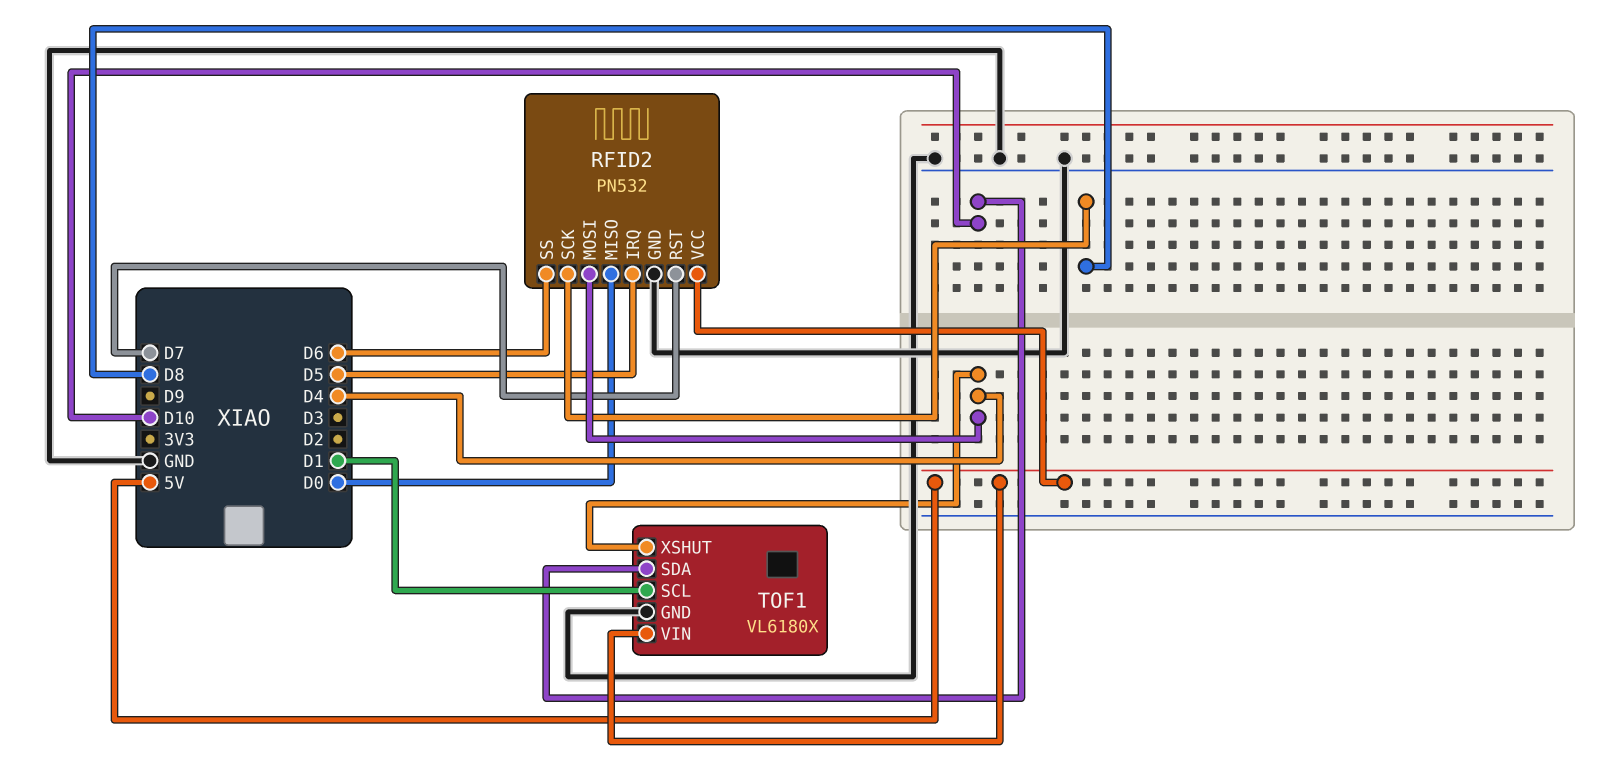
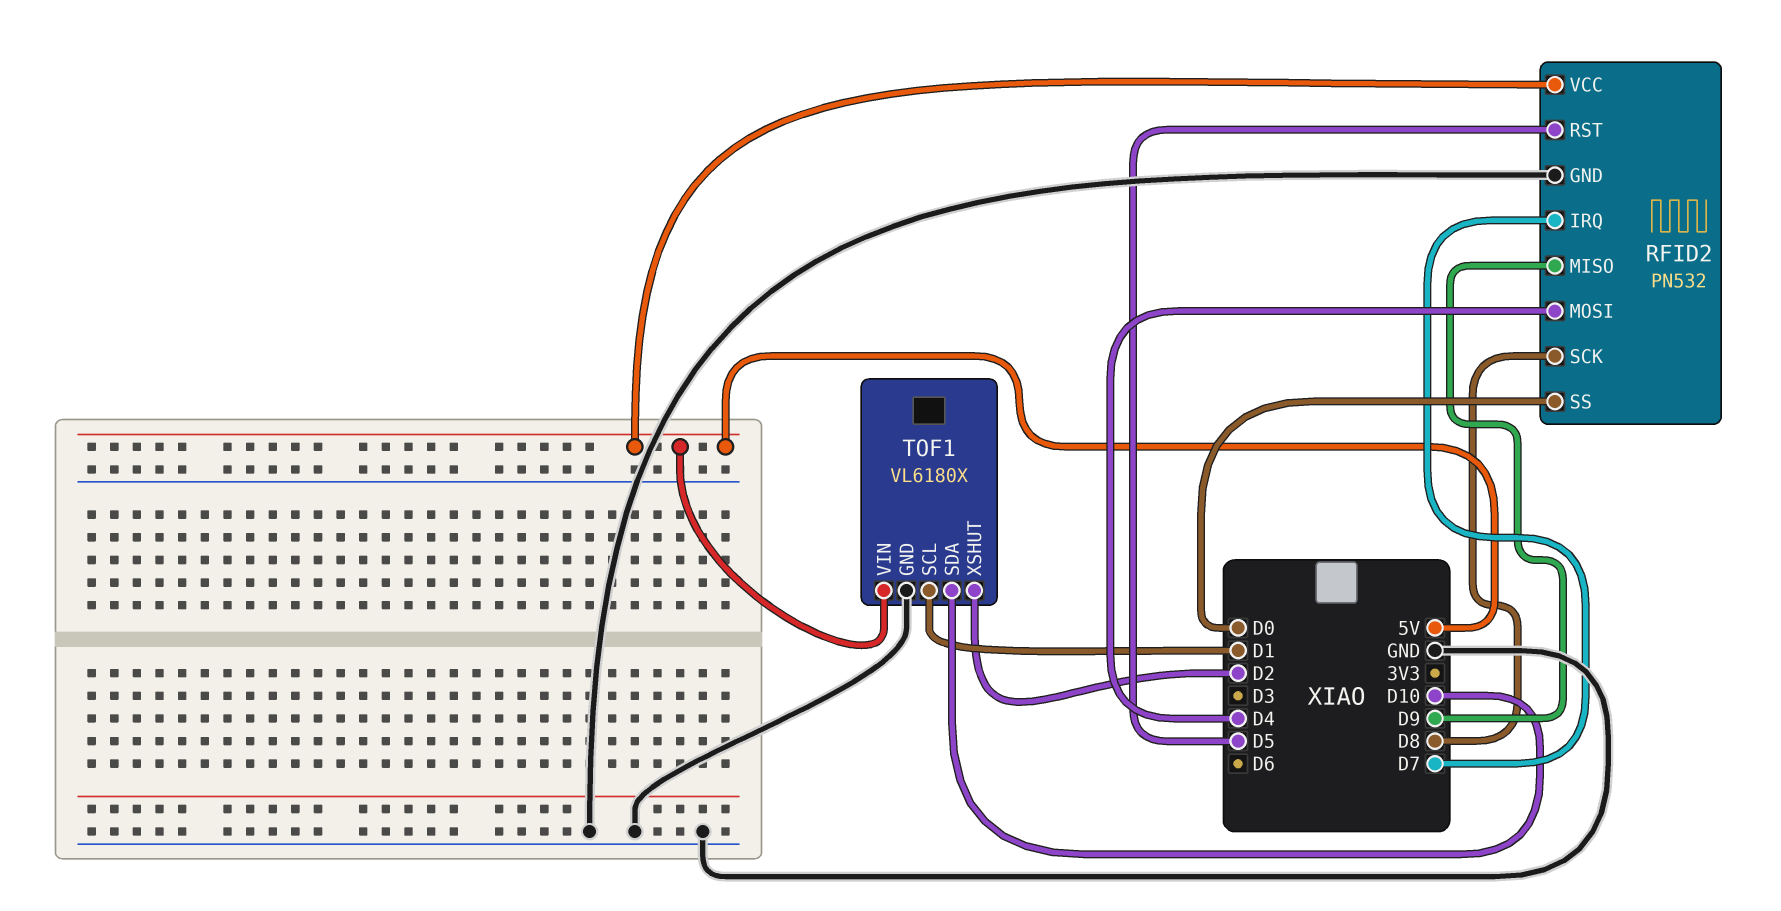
RFID2 pin IRQ: D5 -> D7
RFID2 pin MISO: D0 -> D9
RFID2 pin RST: D7 -> D5
RFID2 pin SS: D6 -> D0
TOF1 pin XSHUT: D4 -> D2

